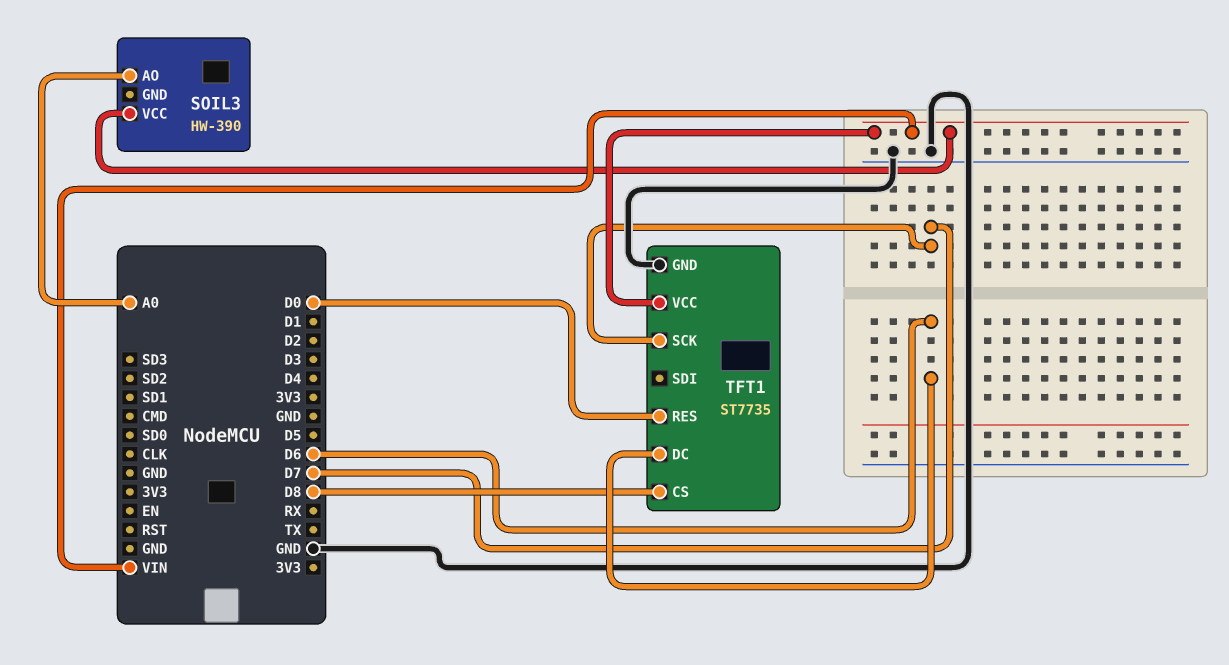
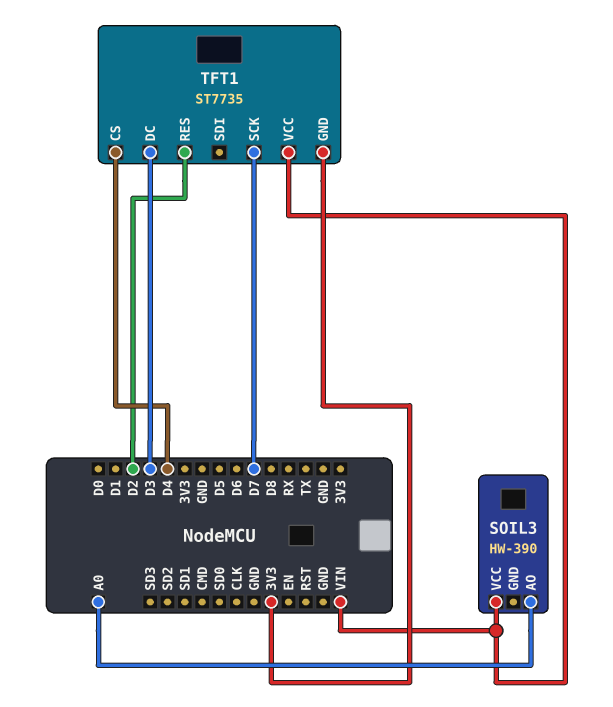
TFT1 pin CS: D8 -> D4
TFT1 pin DC: D6 -> D3
TFT1 pin GND: GND -> 3V3
TFT1 pin RES: D0 -> D2

